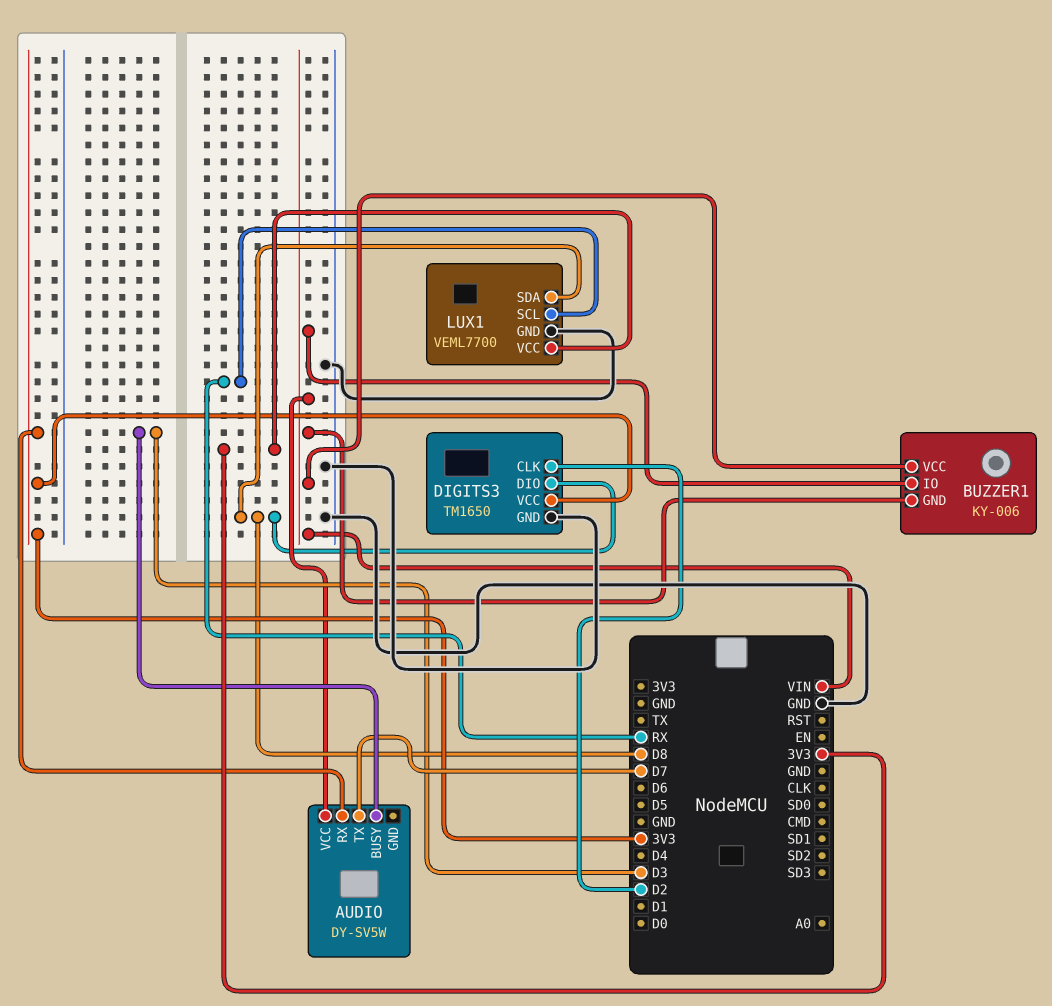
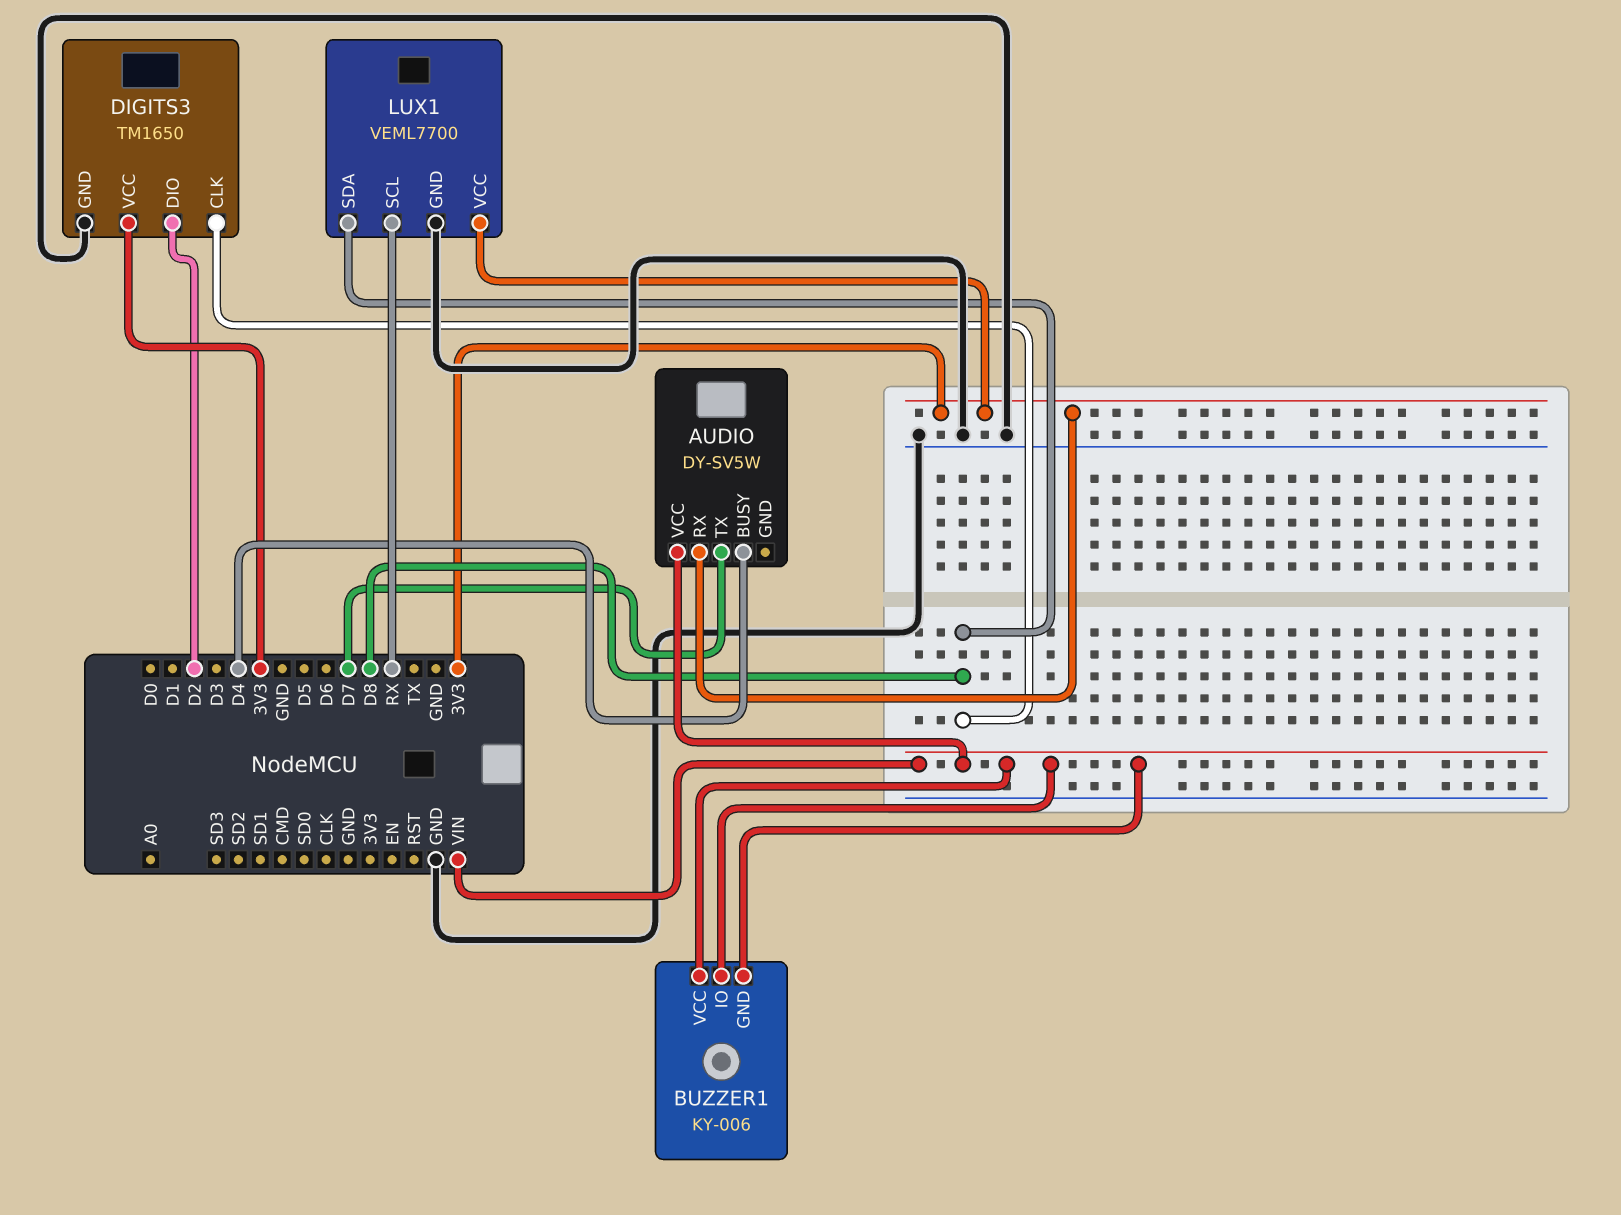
AUDIO pin BUSY: D3 -> D4
DIGITS3 pin CLK: D2 -> D8
DIGITS3 pin DIO: D8 -> D2

